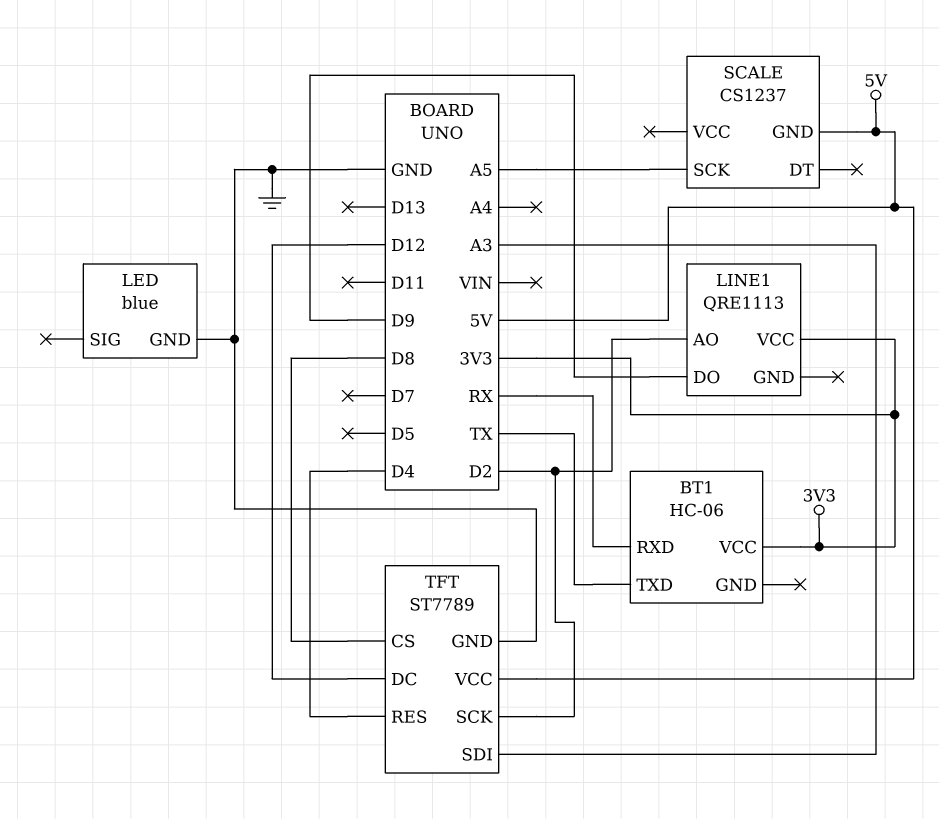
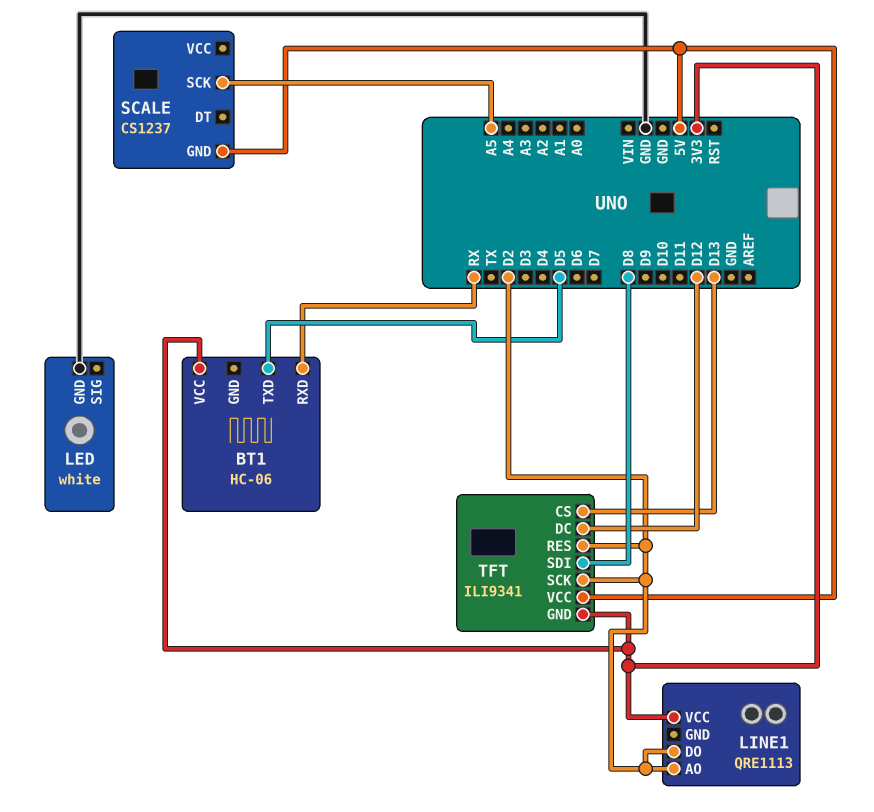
BT1 pin TXD: TX -> D5
LED: blue -> white
LINE1 pin DO: D9 -> D2
TFT: ST7789 -> ILI9341
TFT pin CS: D8 -> D13
TFT pin GND: GND -> 3V3
TFT pin RES: D4 -> D2
TFT pin SDI: A3 -> D8

